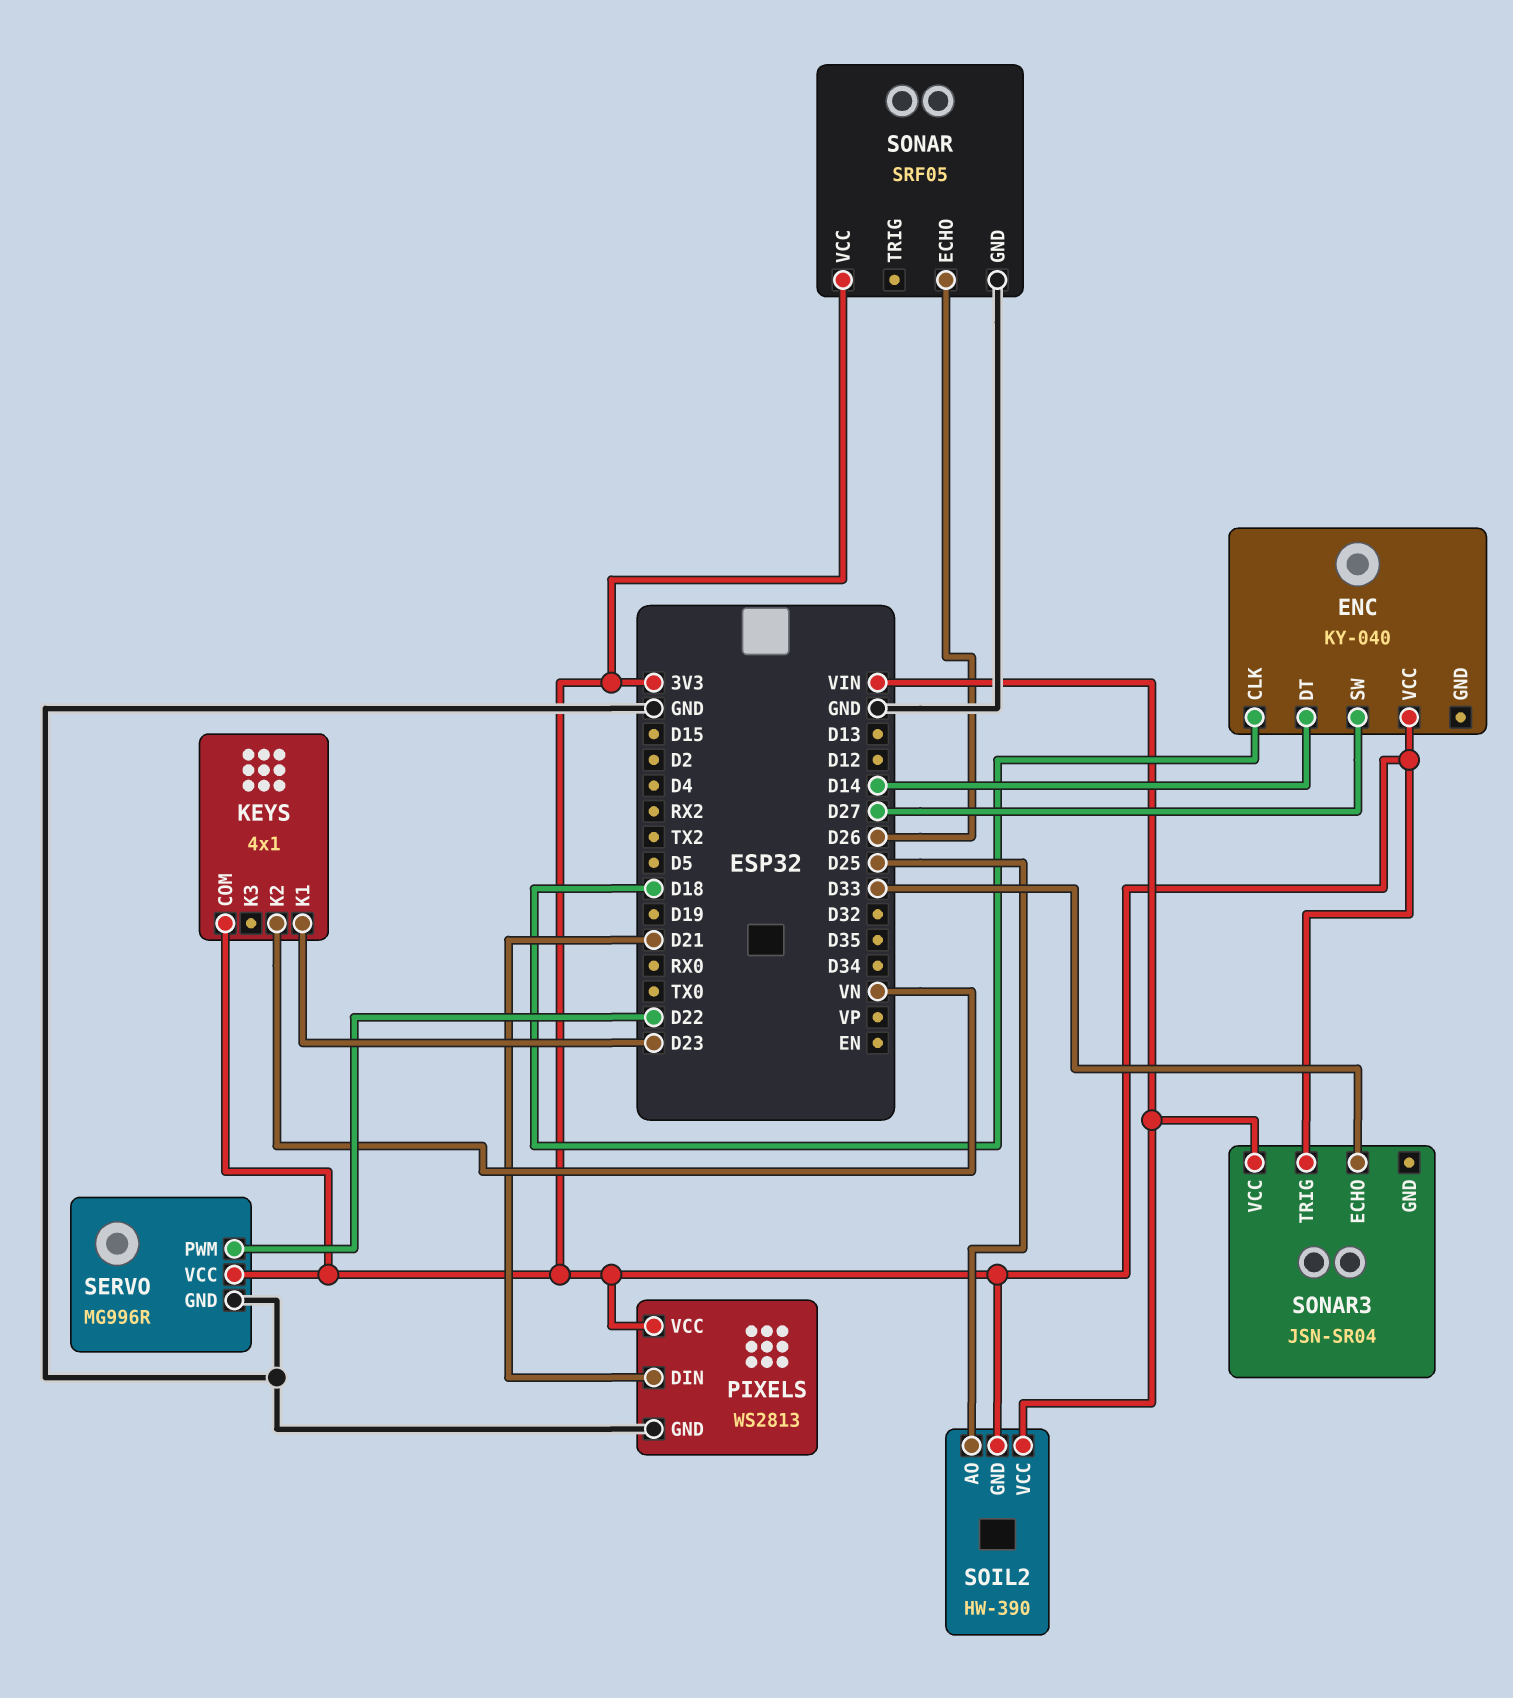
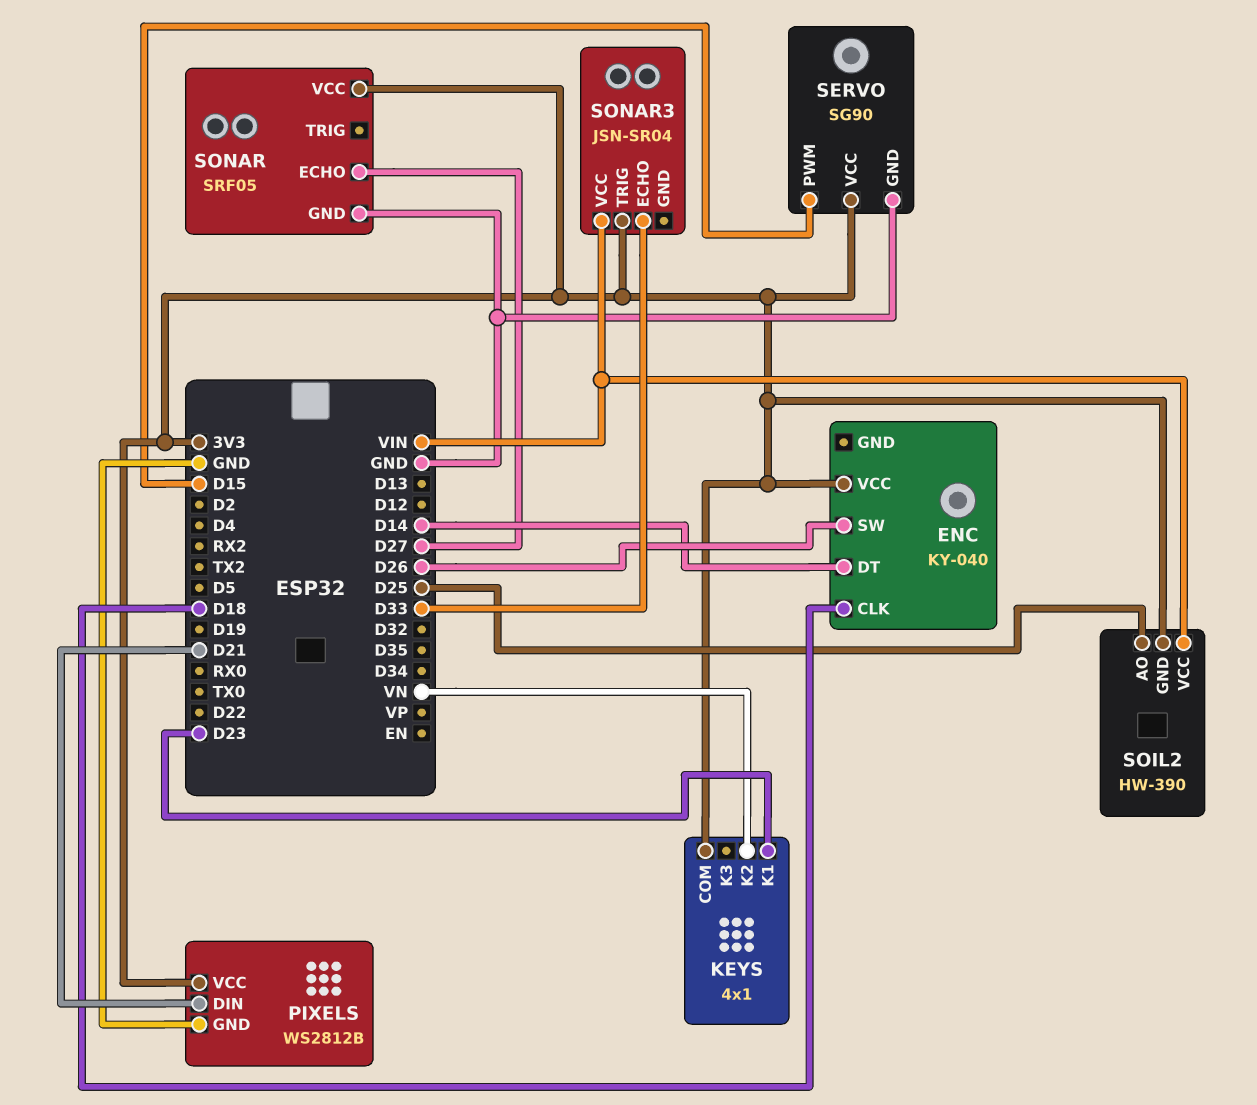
ENC pin SW: D27 -> D26
PIXELS: WS2813 -> WS2812B
SERVO: MG996R -> SG90
SERVO pin PWM: D22 -> D15
SONAR pin ECHO: D26 -> D27

